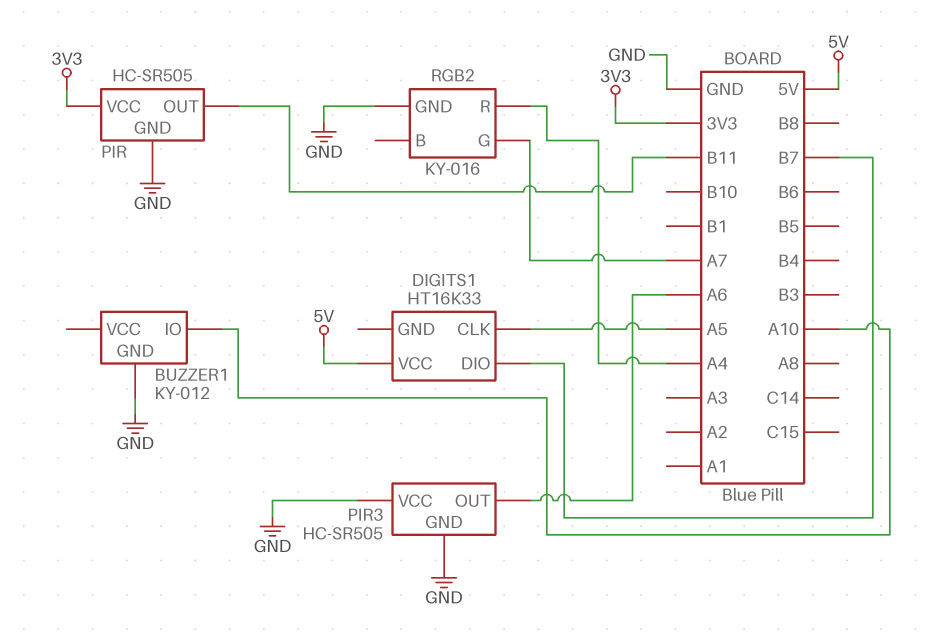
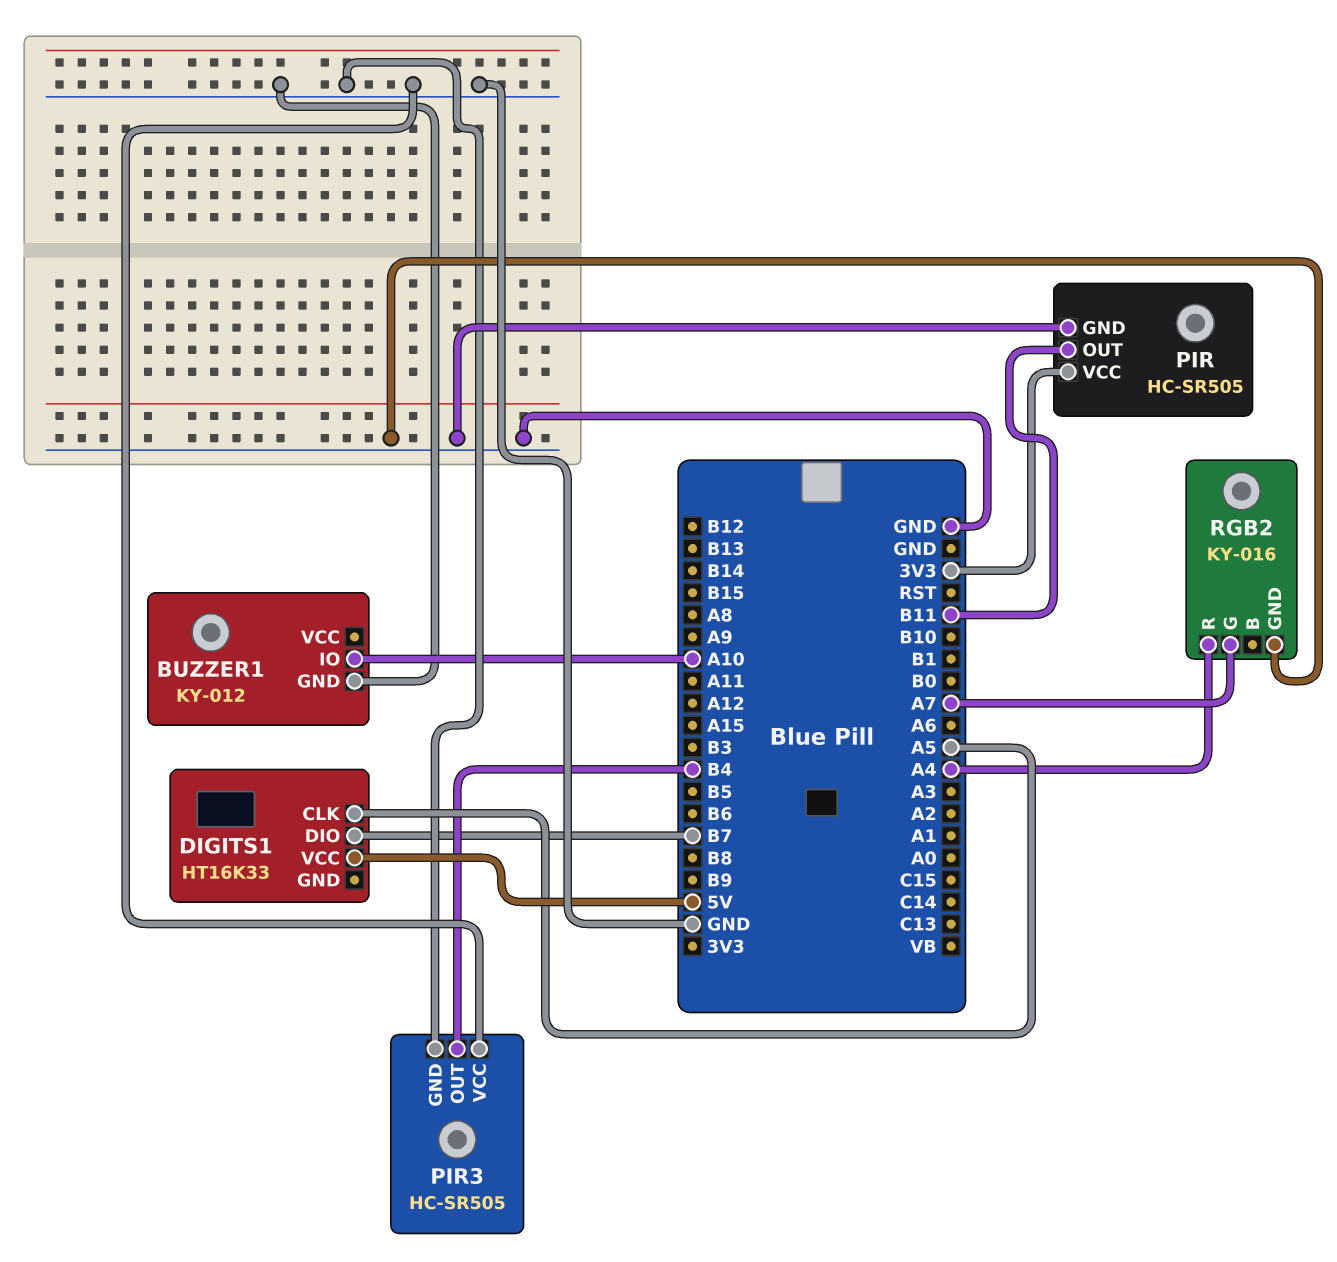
PIR3 pin OUT: A6 -> B4

